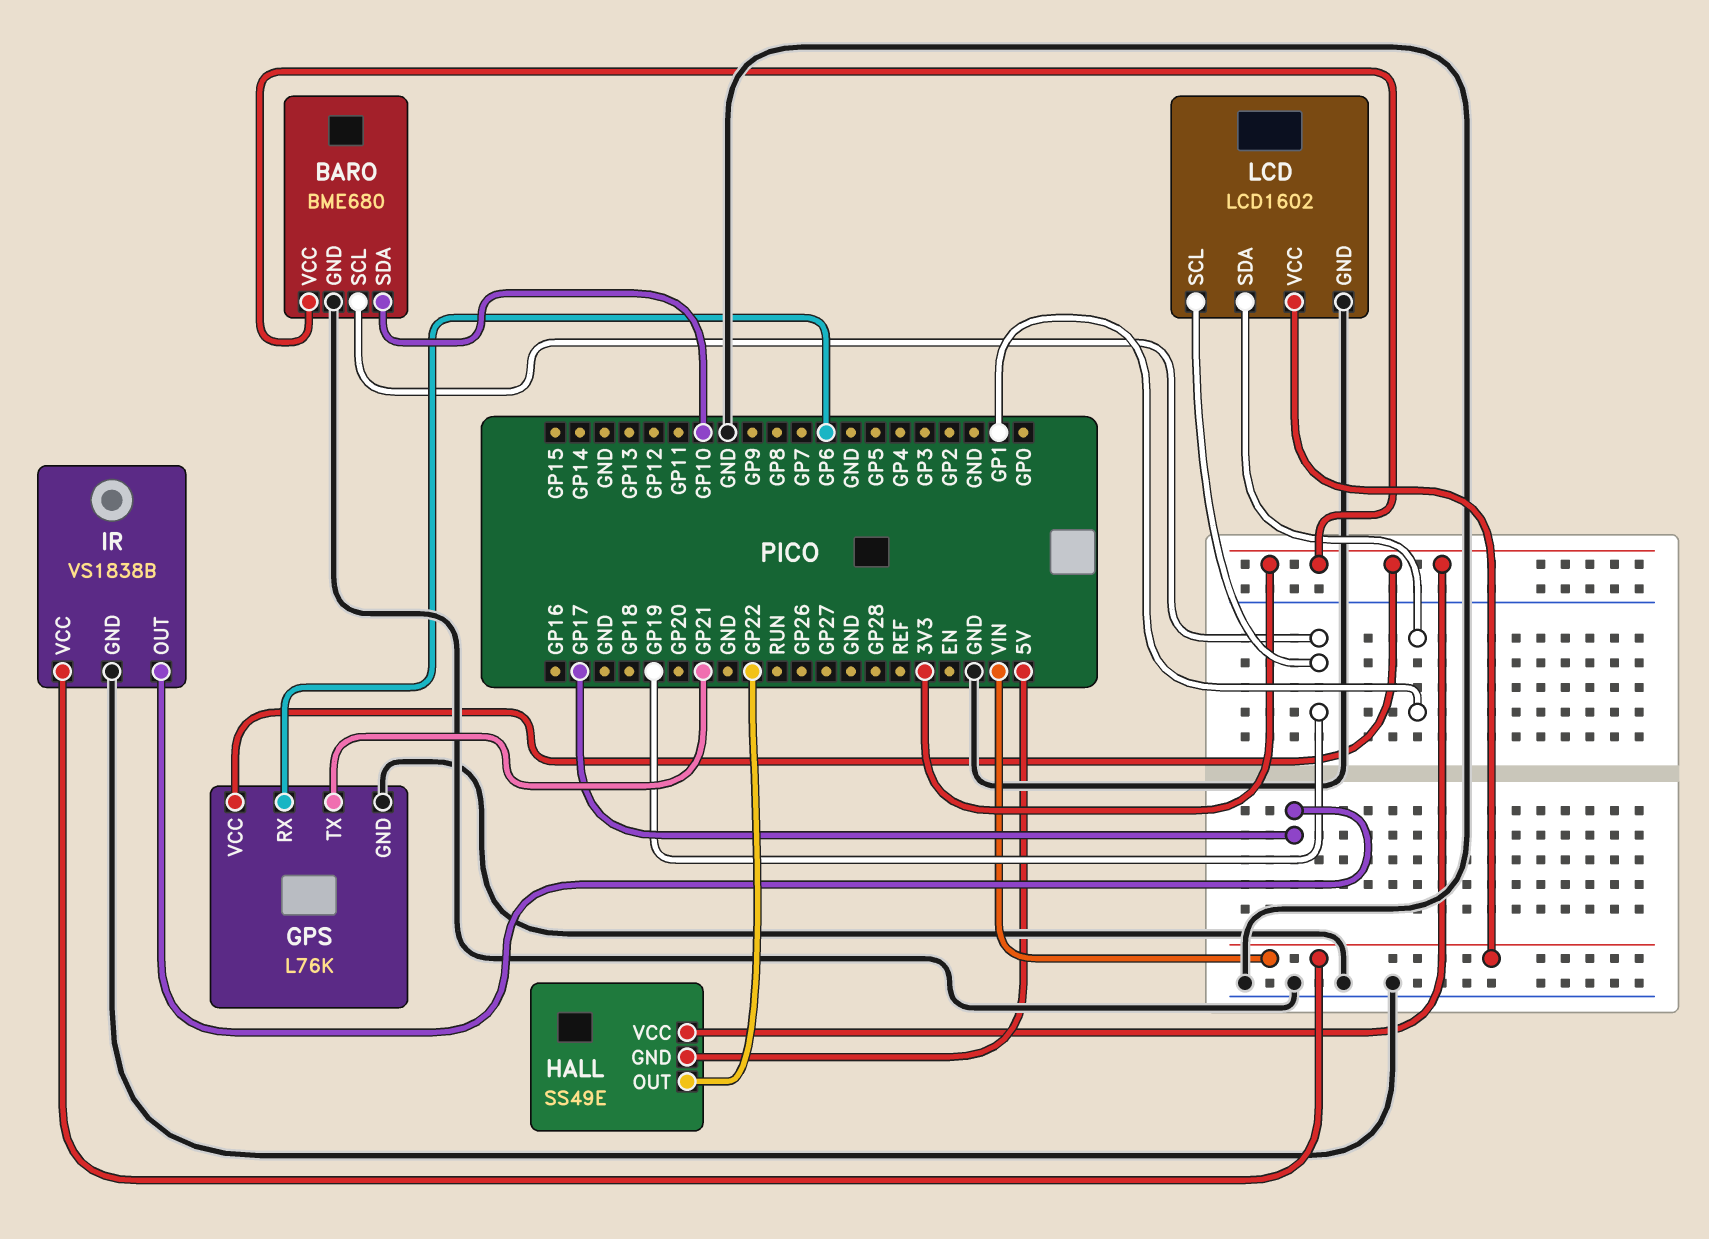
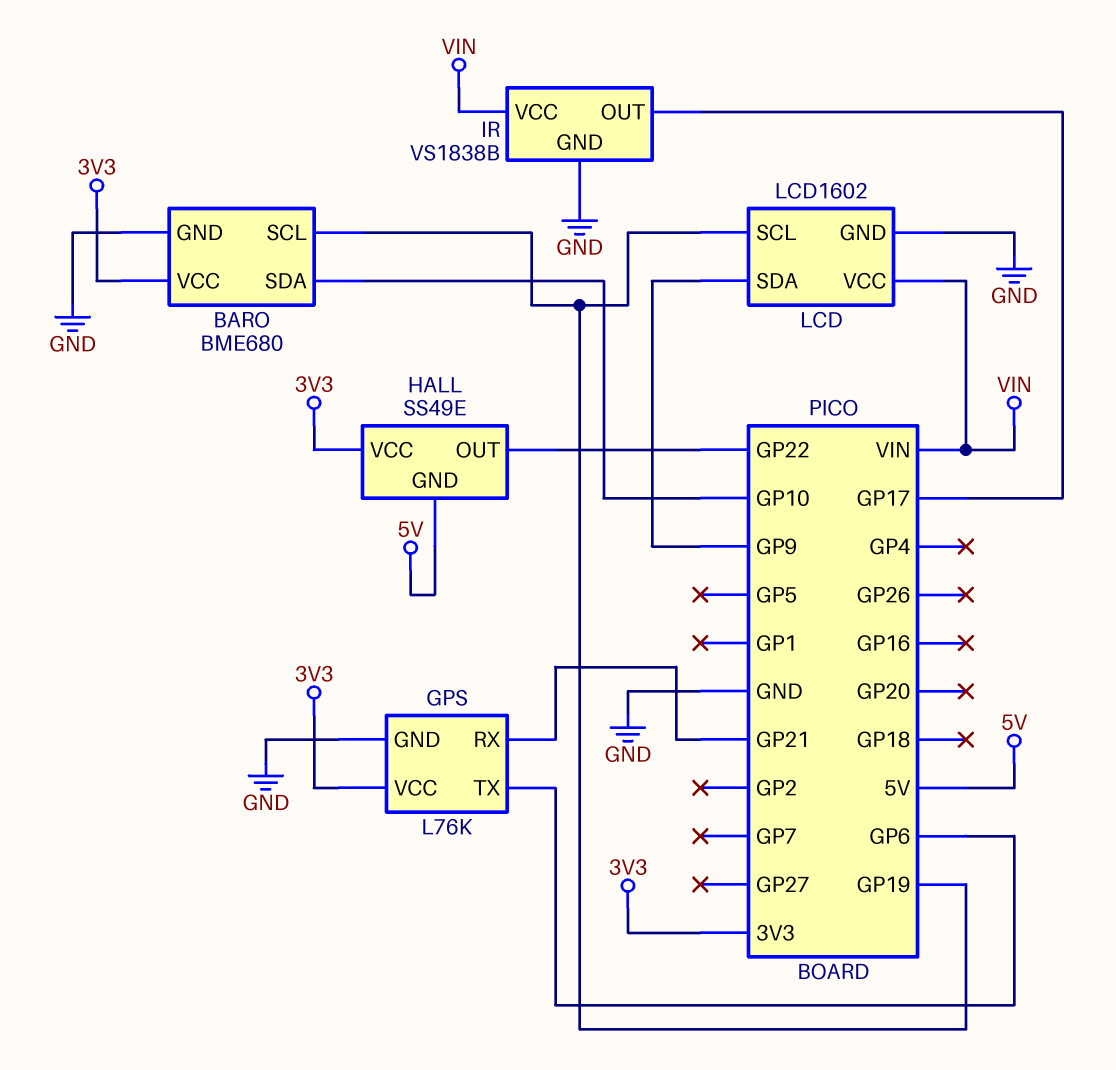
GPS pin RX: GP6 -> GP21
GPS pin TX: GP21 -> GP6
LCD pin SDA: GP1 -> GP9

